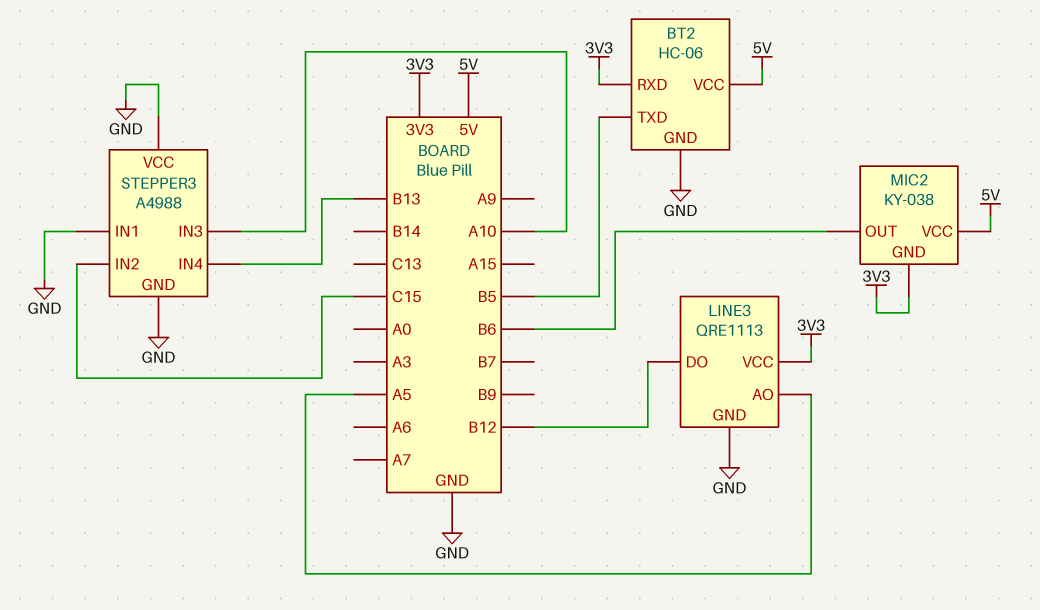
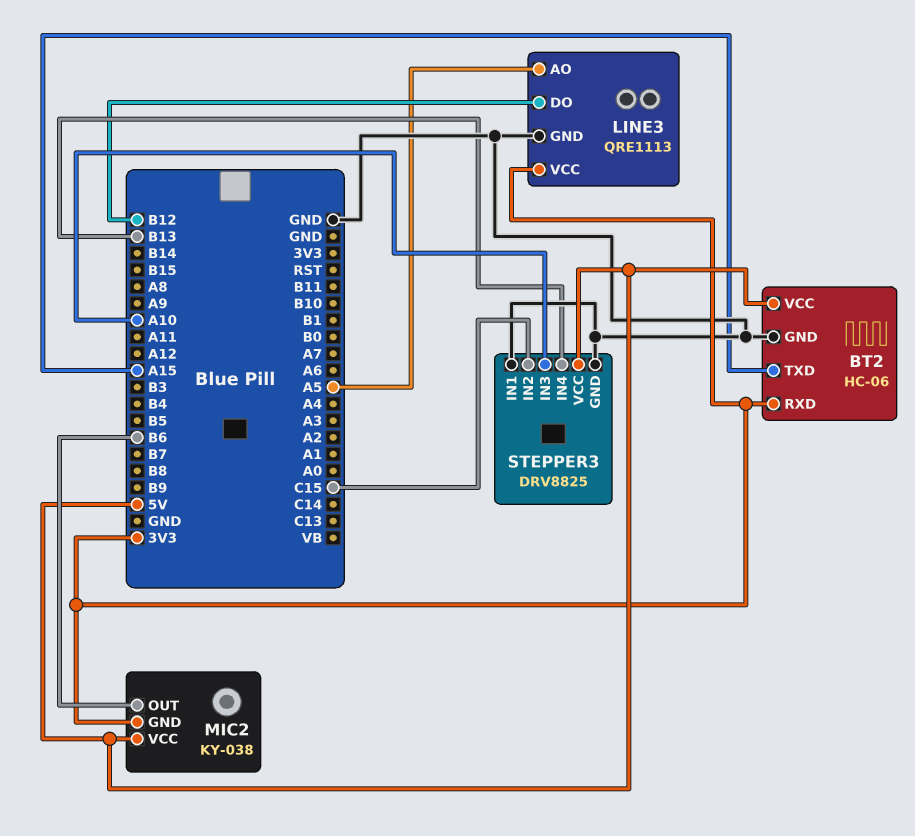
BT2 pin TXD: B5 -> A15
STEPPER3: A4988 -> DRV8825
STEPPER3 pin VCC: GND -> 5V

